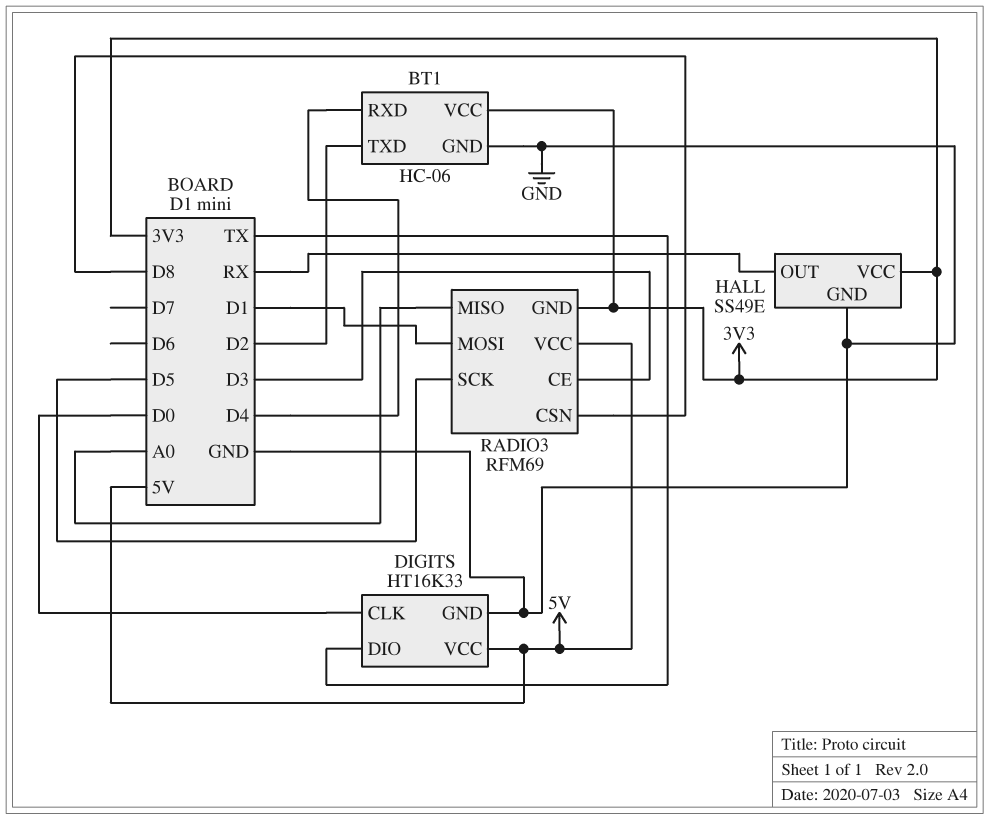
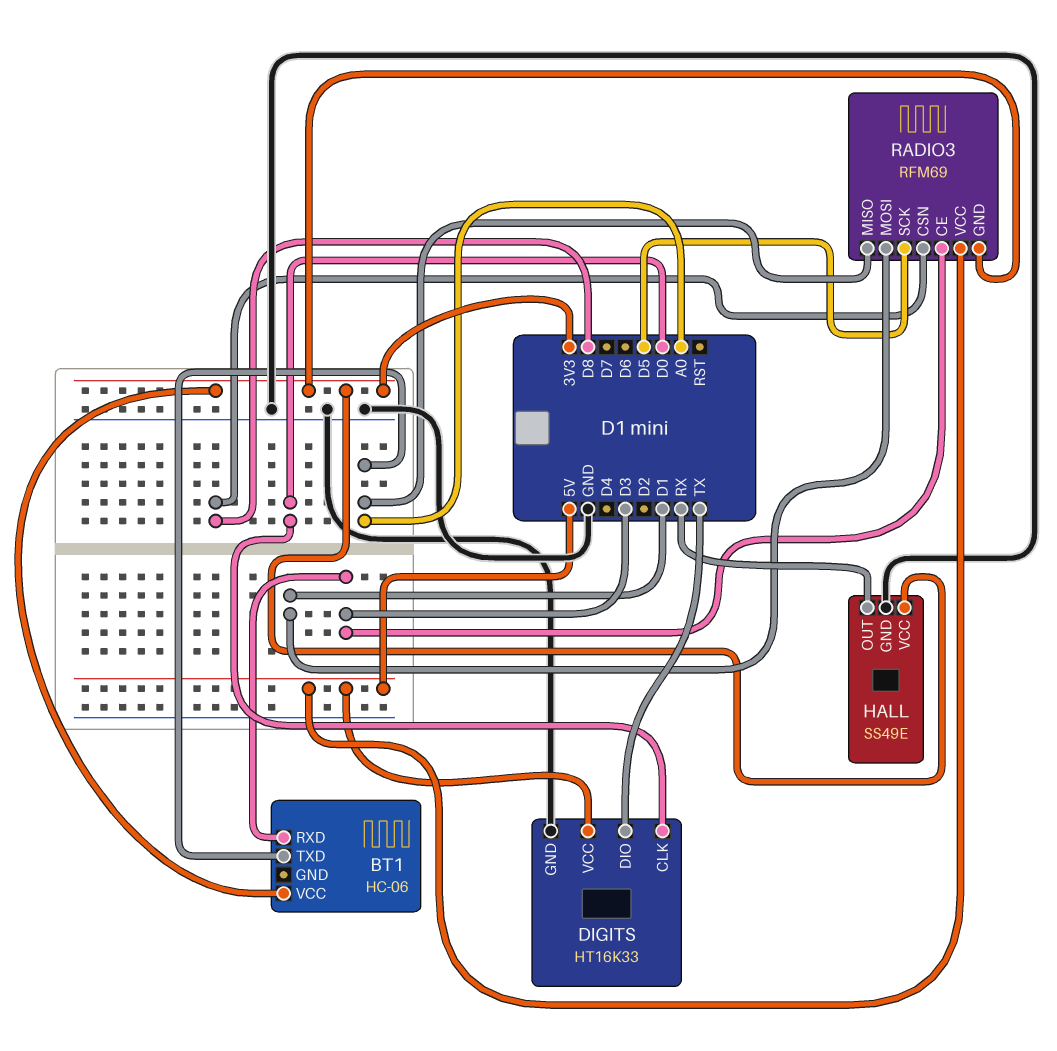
BT1 pin GND: GND -> none
BT1 pin RXD: D4 -> D3
BT1 pin TXD: D2 -> A0

